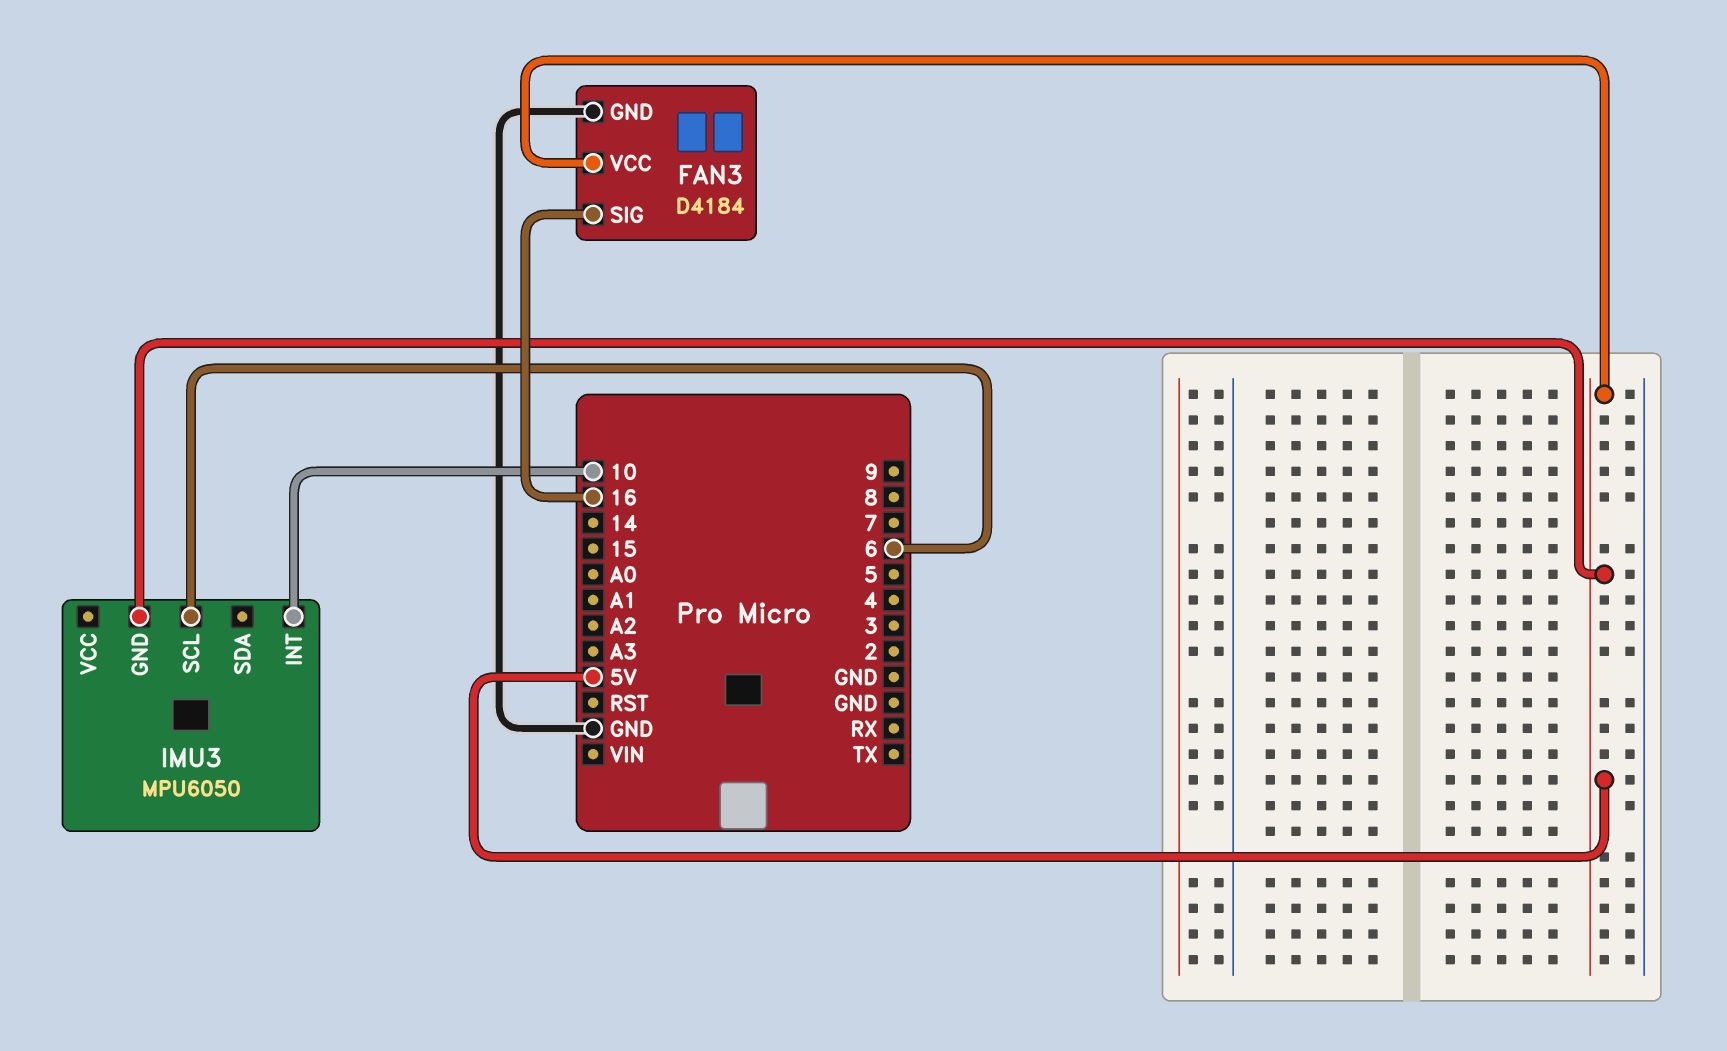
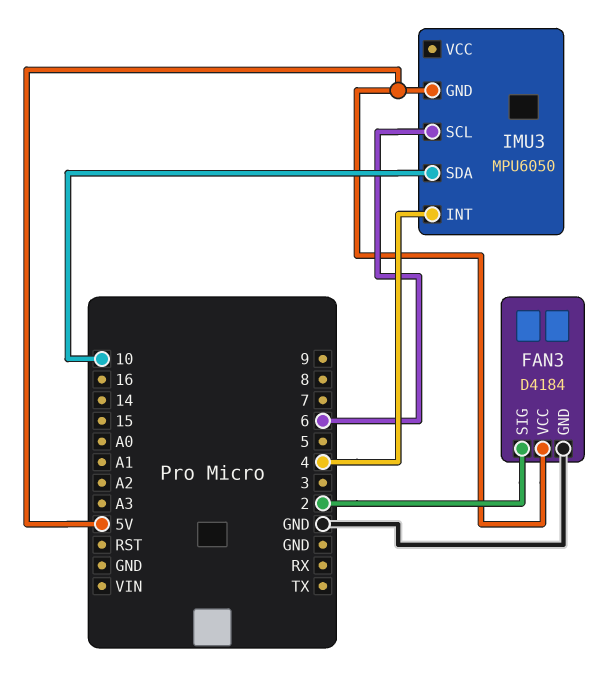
FAN3 pin SIG: 16 -> 2
IMU3 pin INT: 10 -> 4
IMU3 pin SDA: none -> 10

